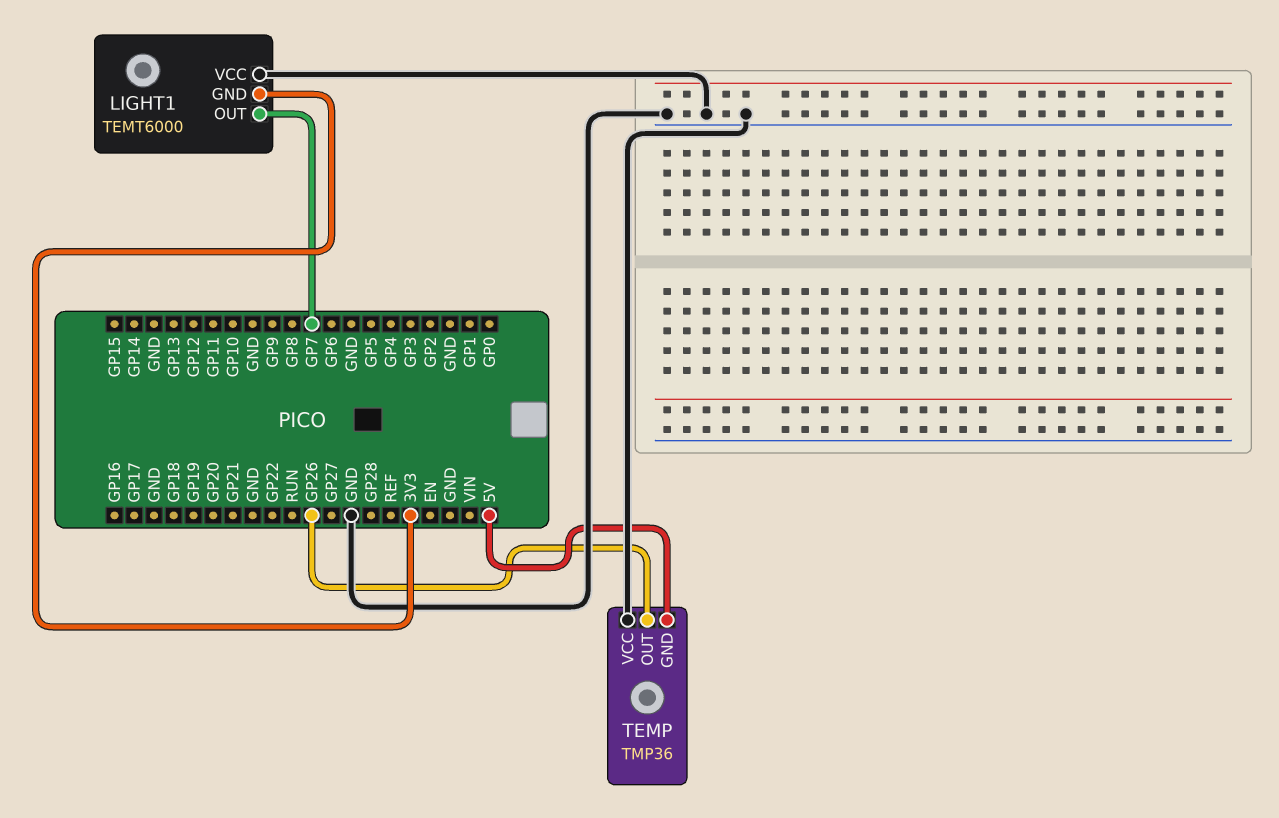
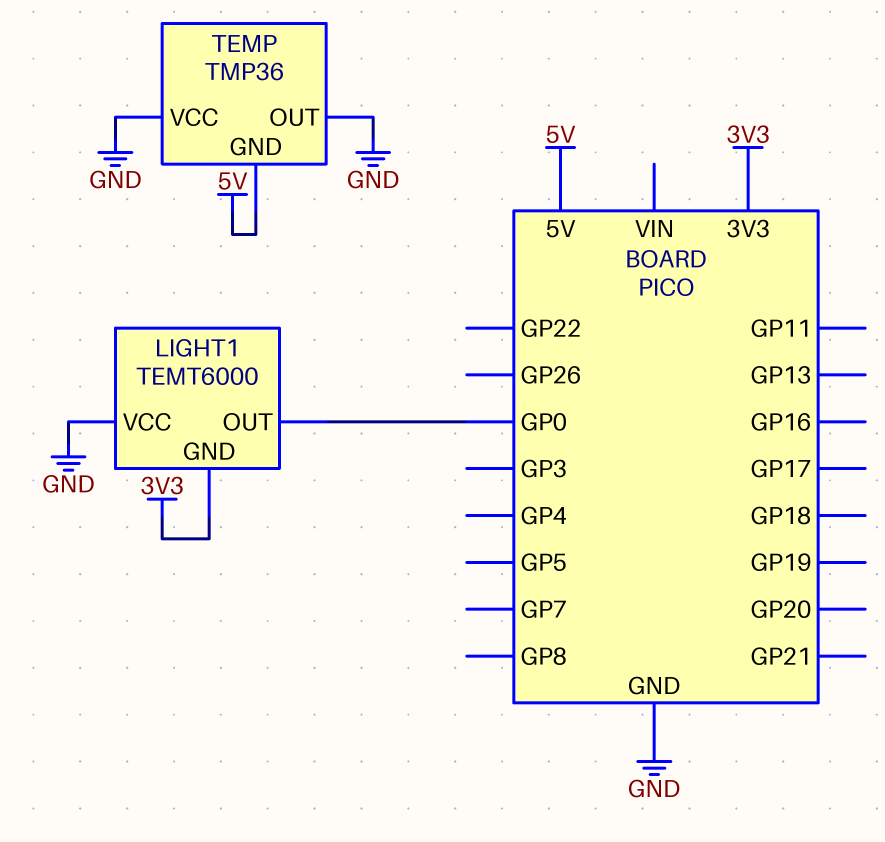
LIGHT1 pin OUT: GP7 -> GP0
TEMP pin OUT: GP26 -> GND

